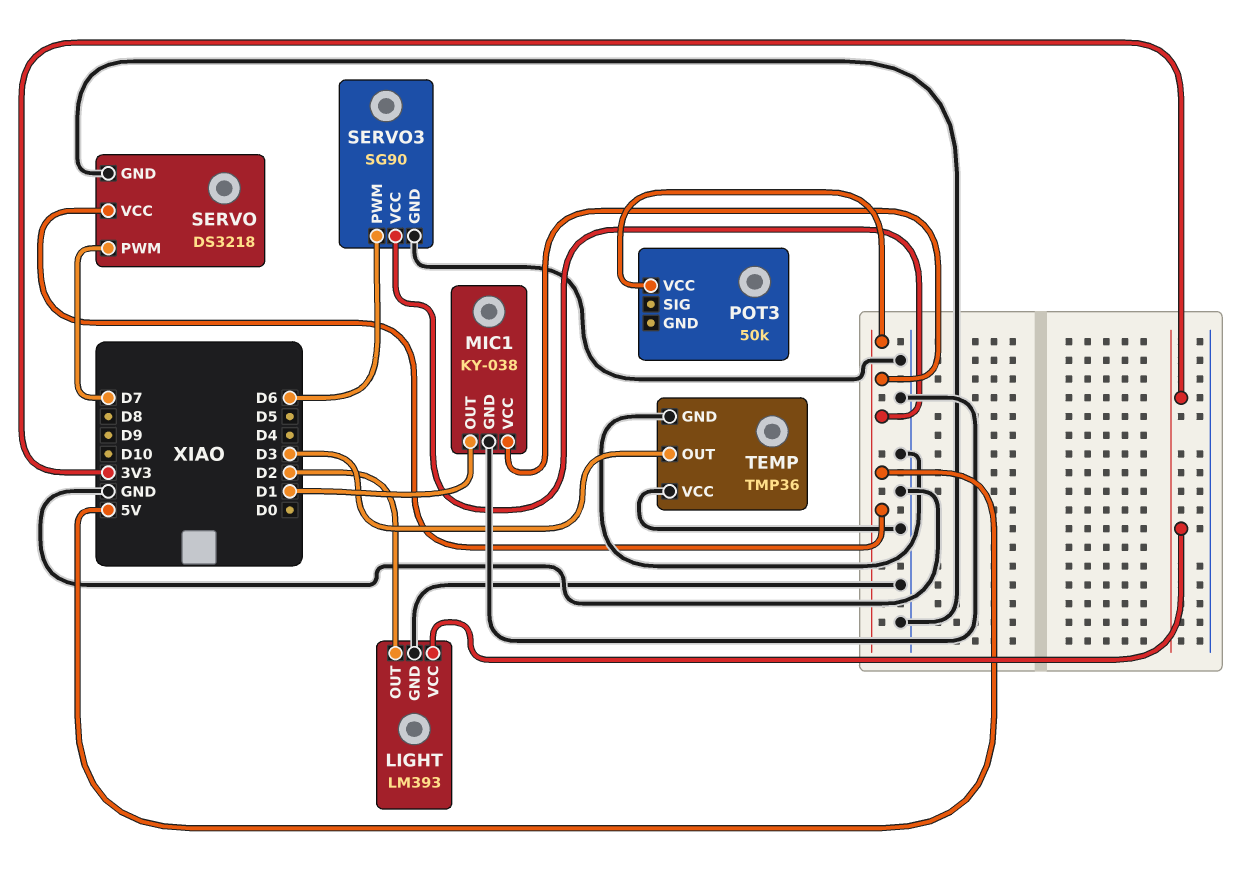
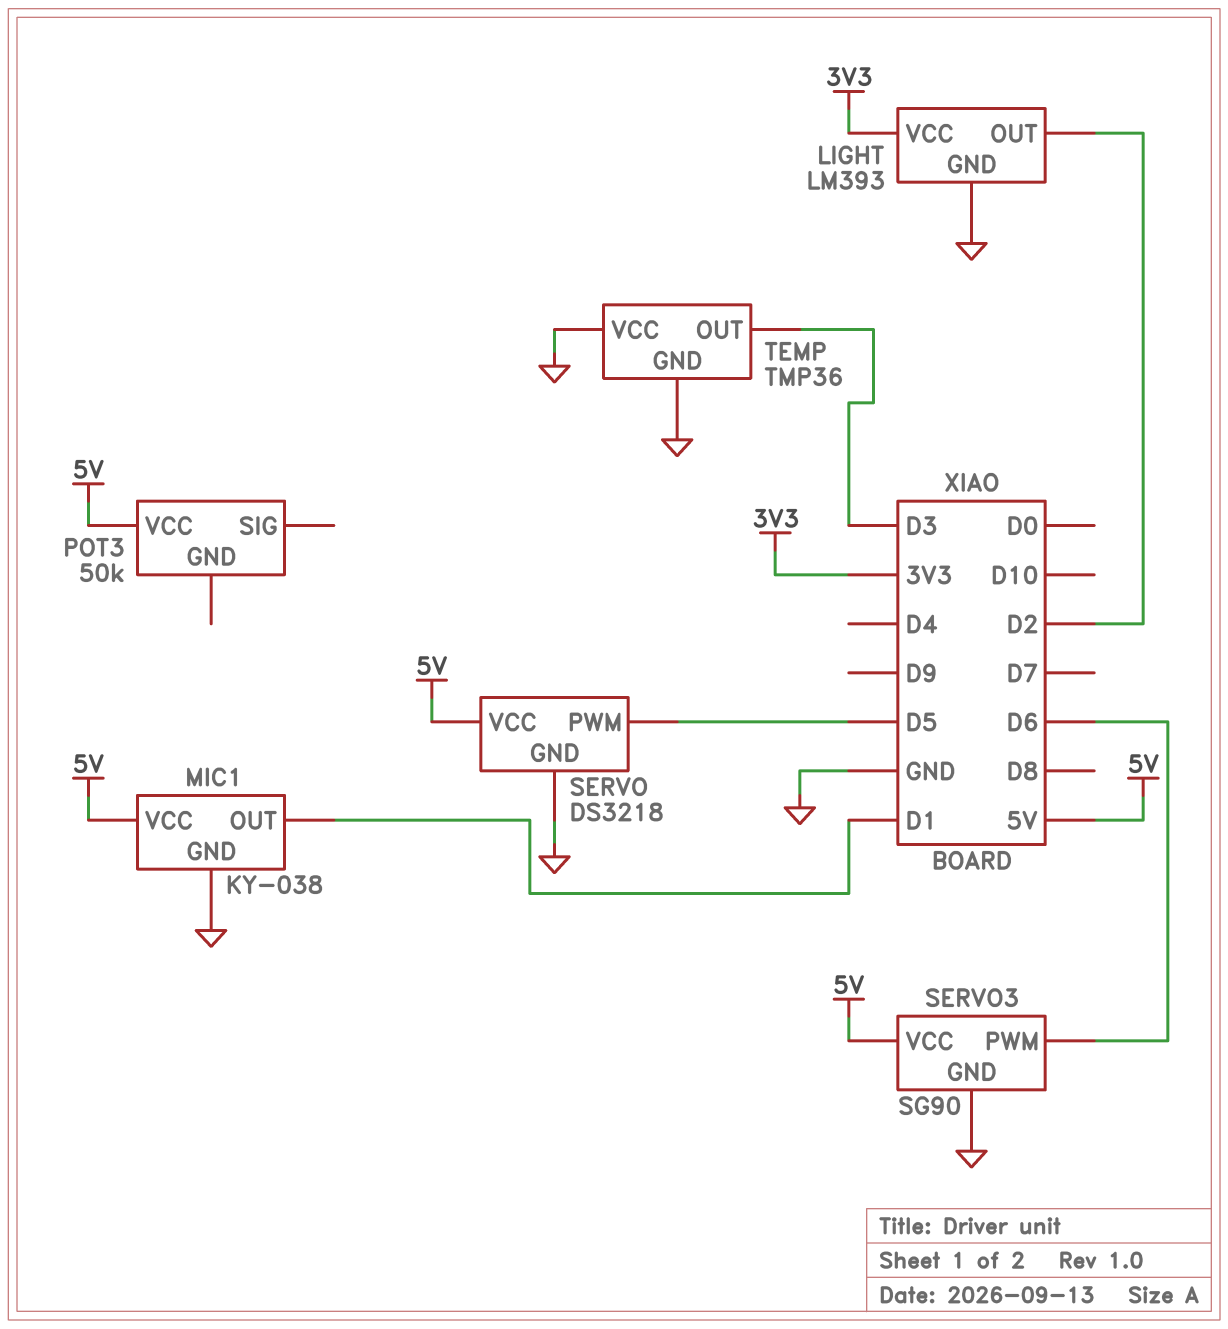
SERVO pin PWM: D7 -> D5

